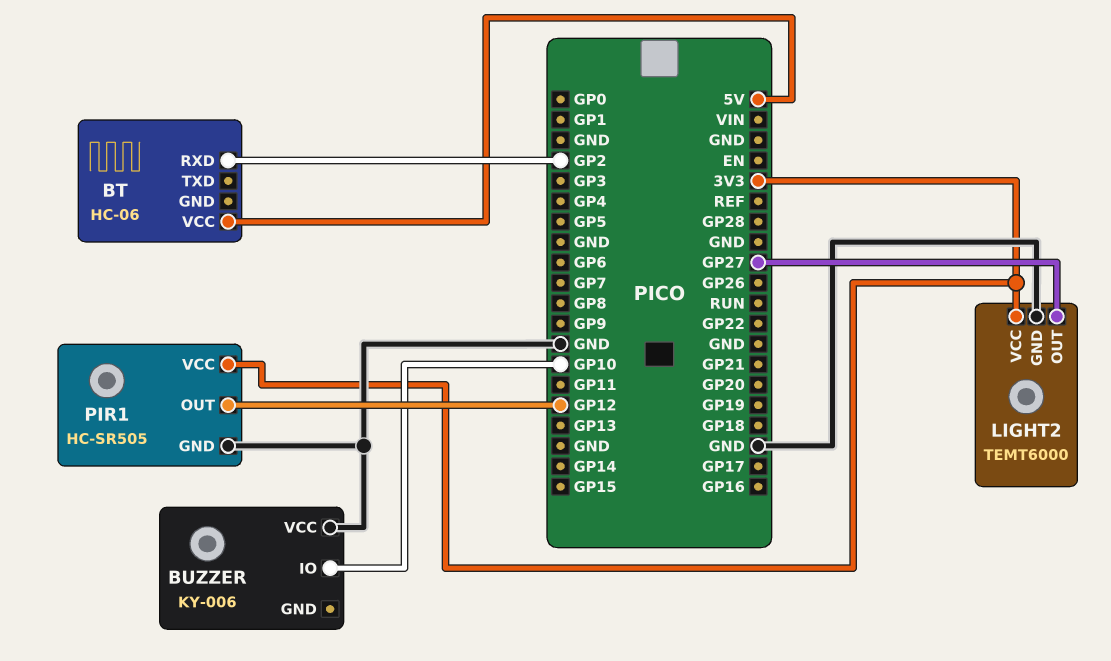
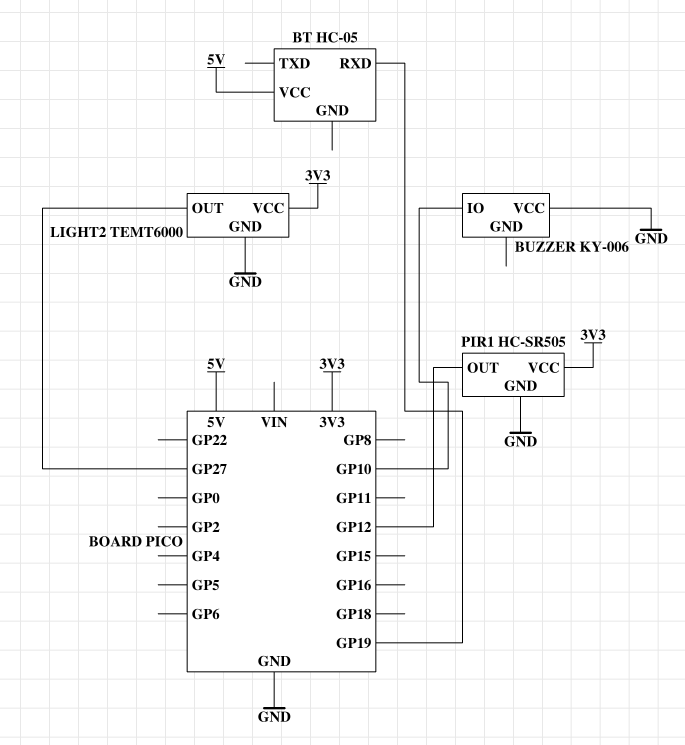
BT: HC-06 -> HC-05
BT pin RXD: GP2 -> GP19

